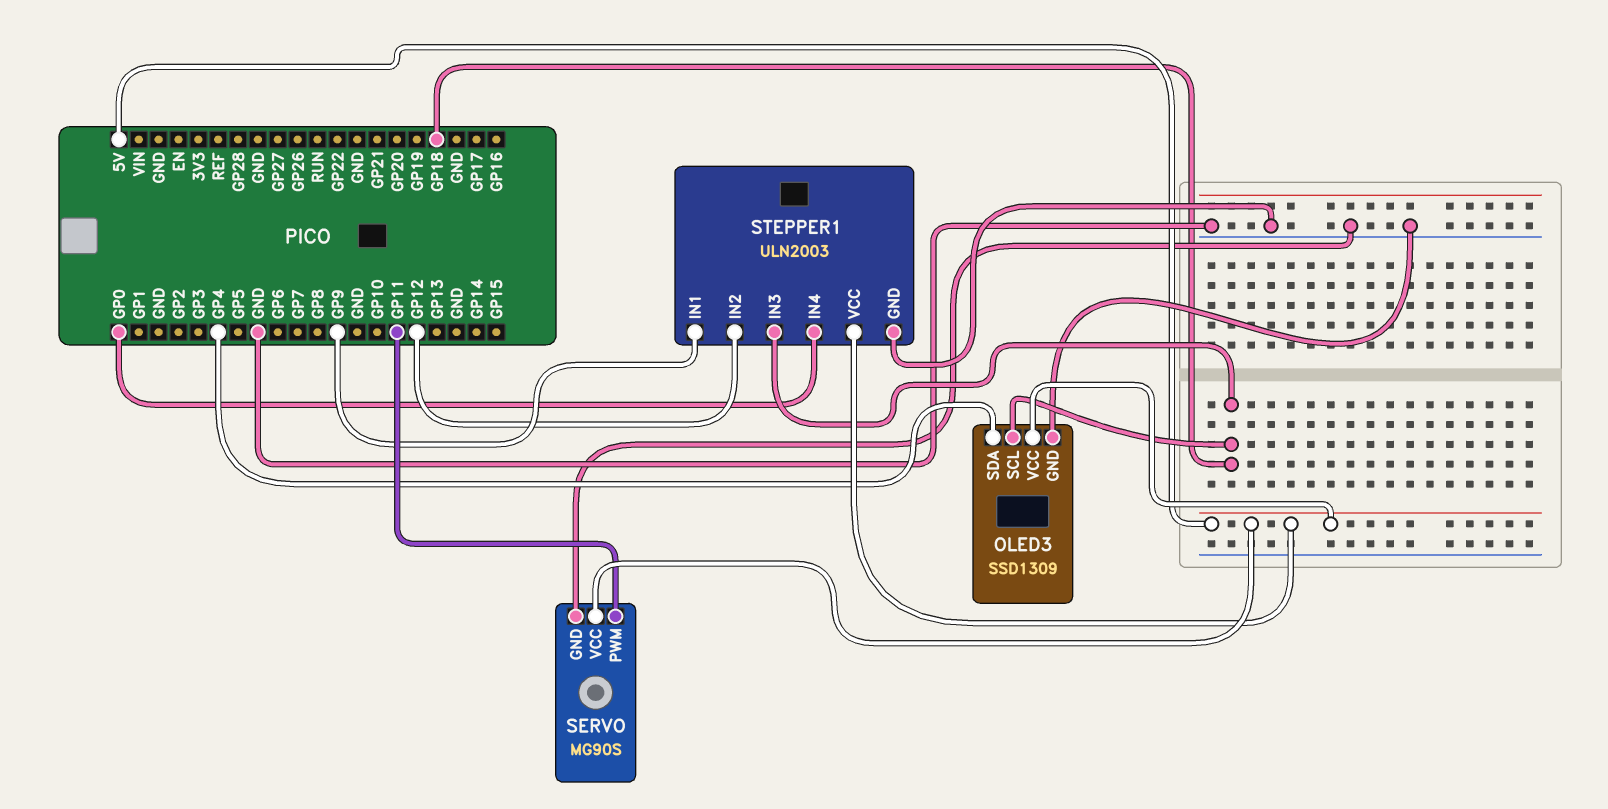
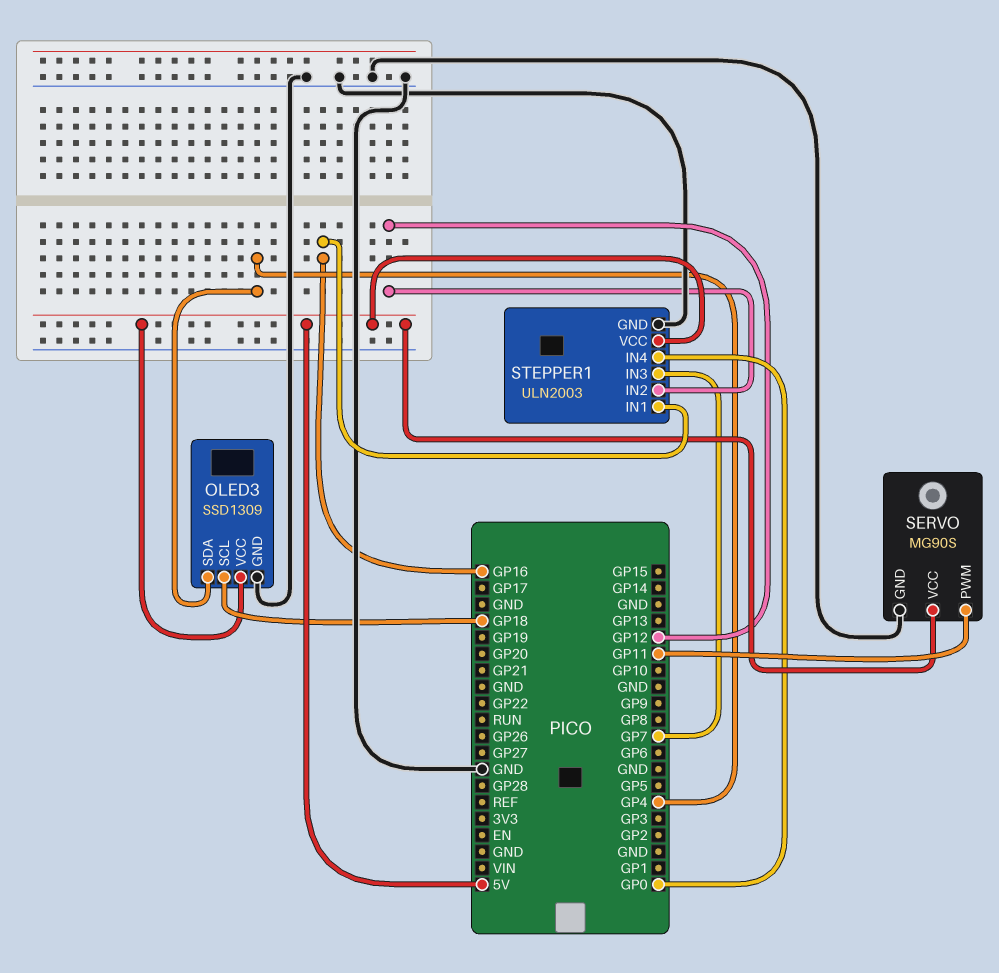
STEPPER1 pin IN1: GP9 -> GP16
STEPPER1 pin IN3: GP18 -> GP7

